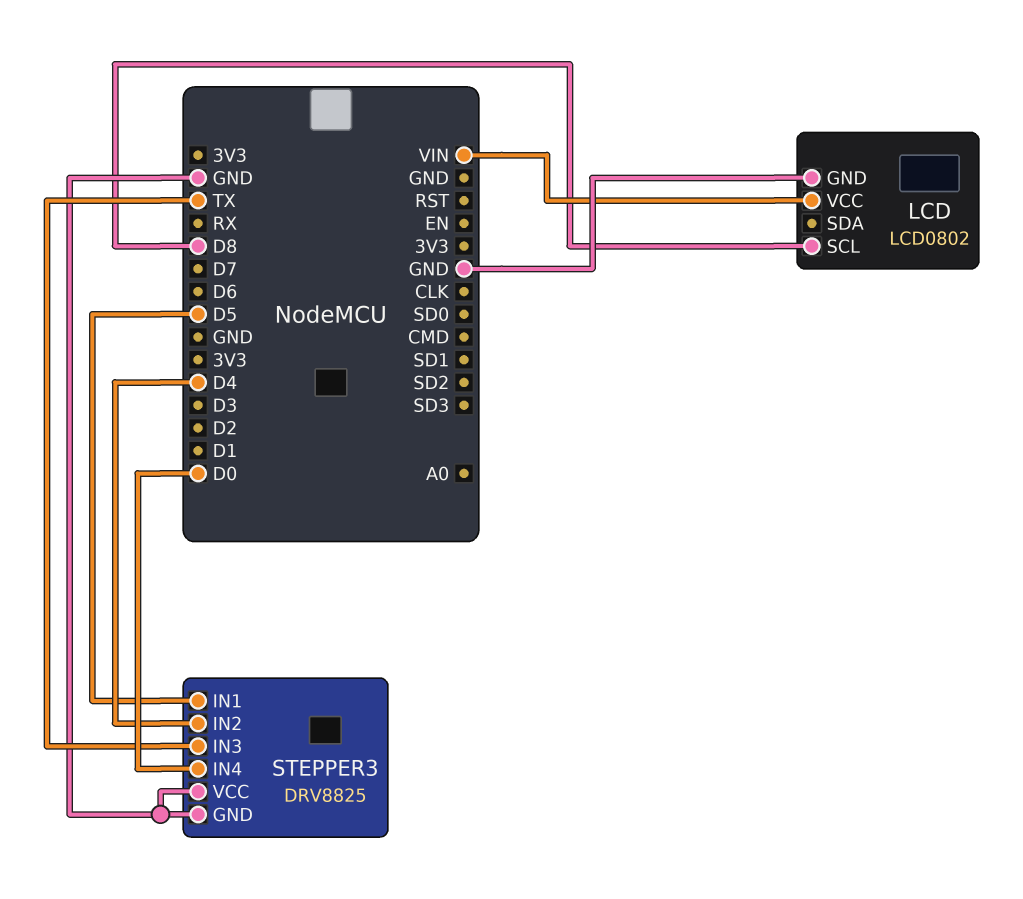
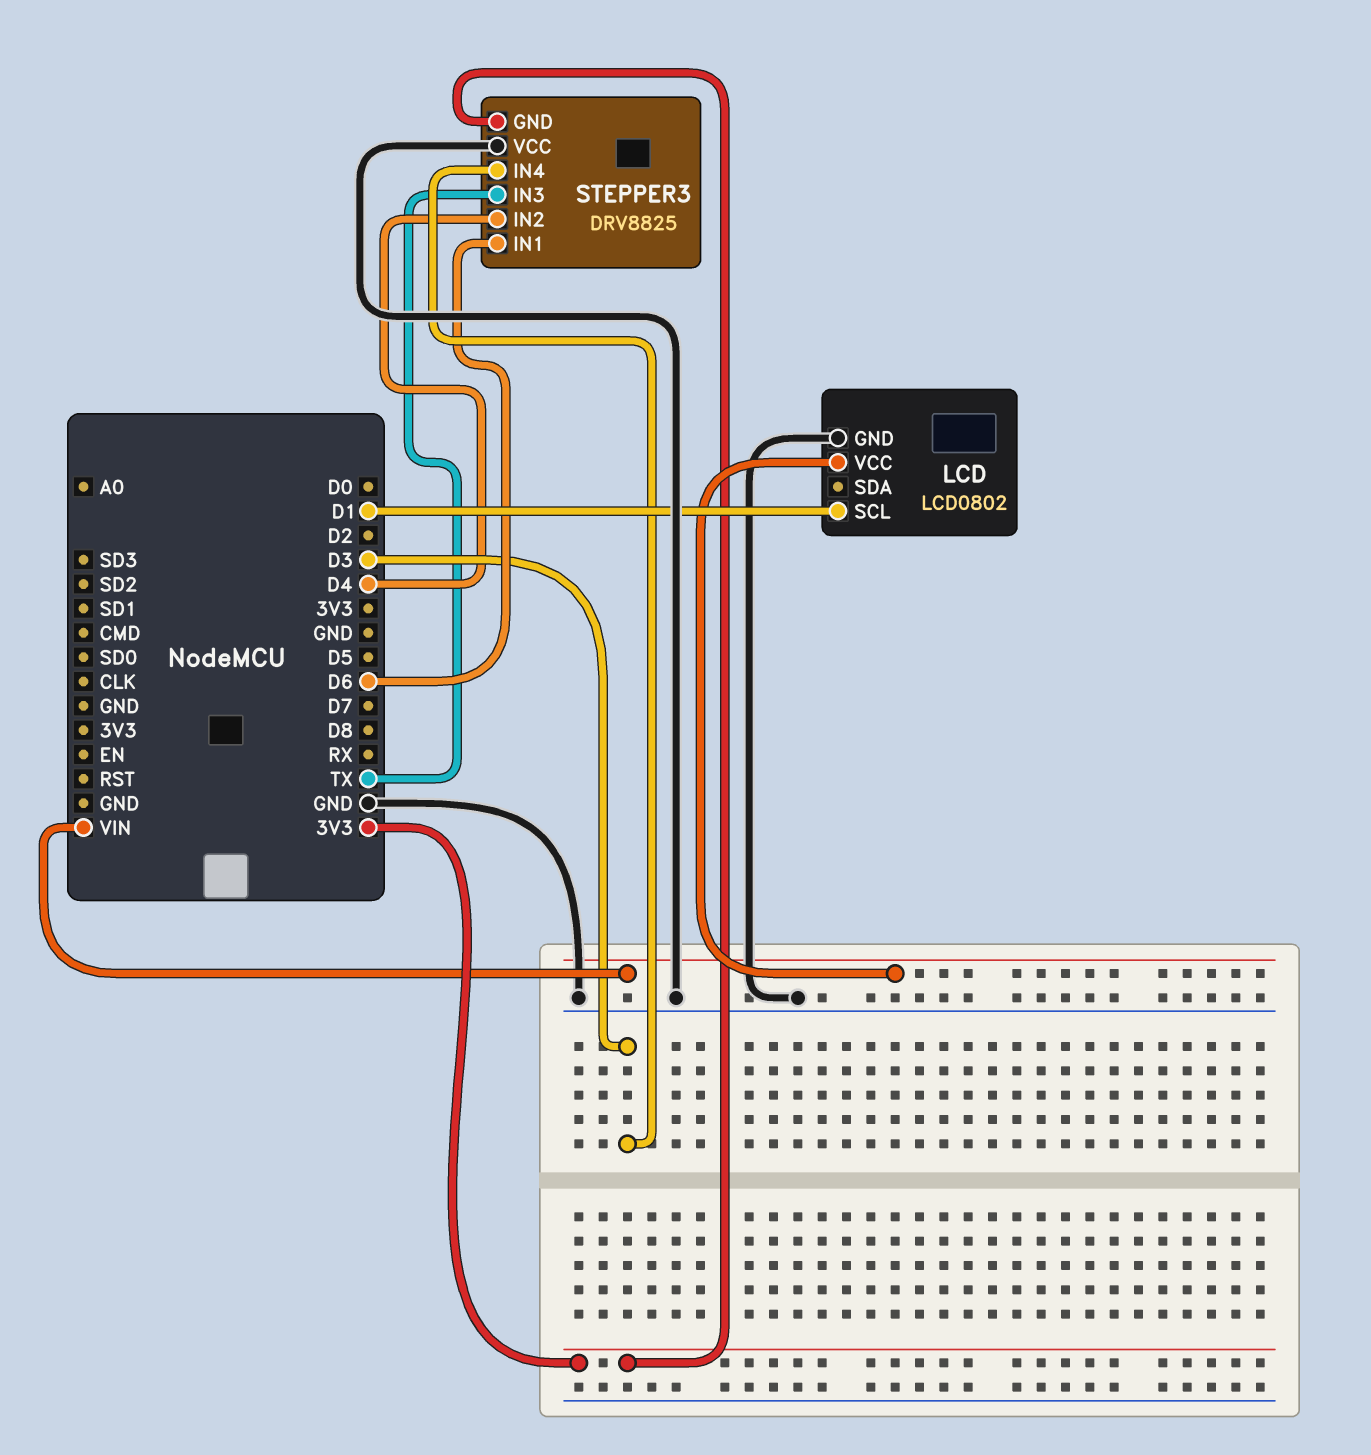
LCD pin SCL: D8 -> D1
STEPPER3 pin GND: GND -> 3V3
STEPPER3 pin IN1: D5 -> D6
STEPPER3 pin IN4: D0 -> D3

